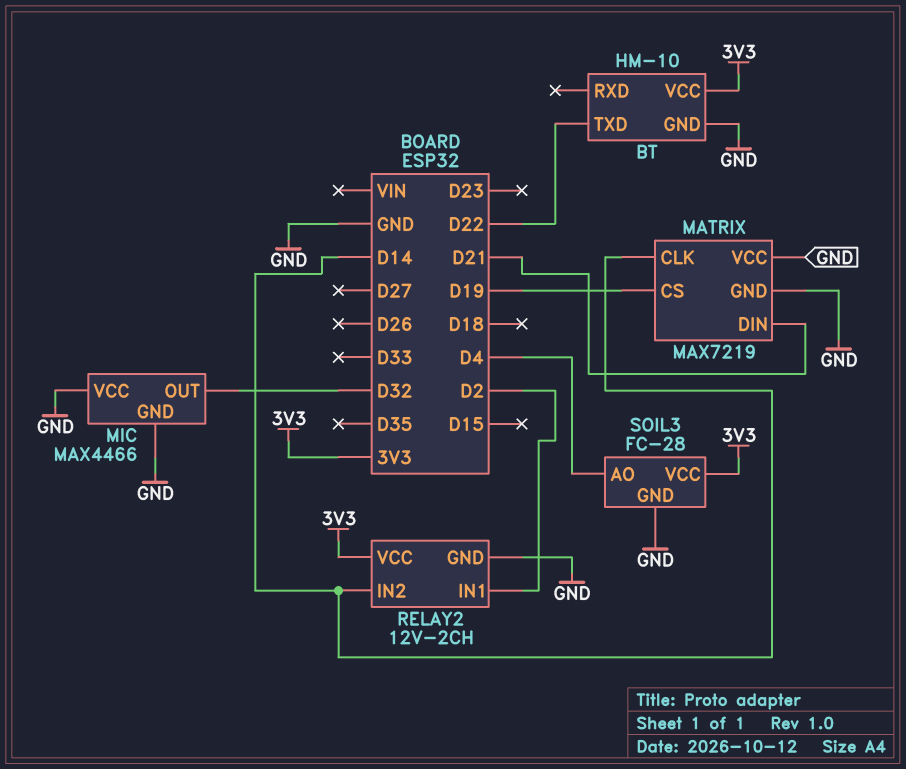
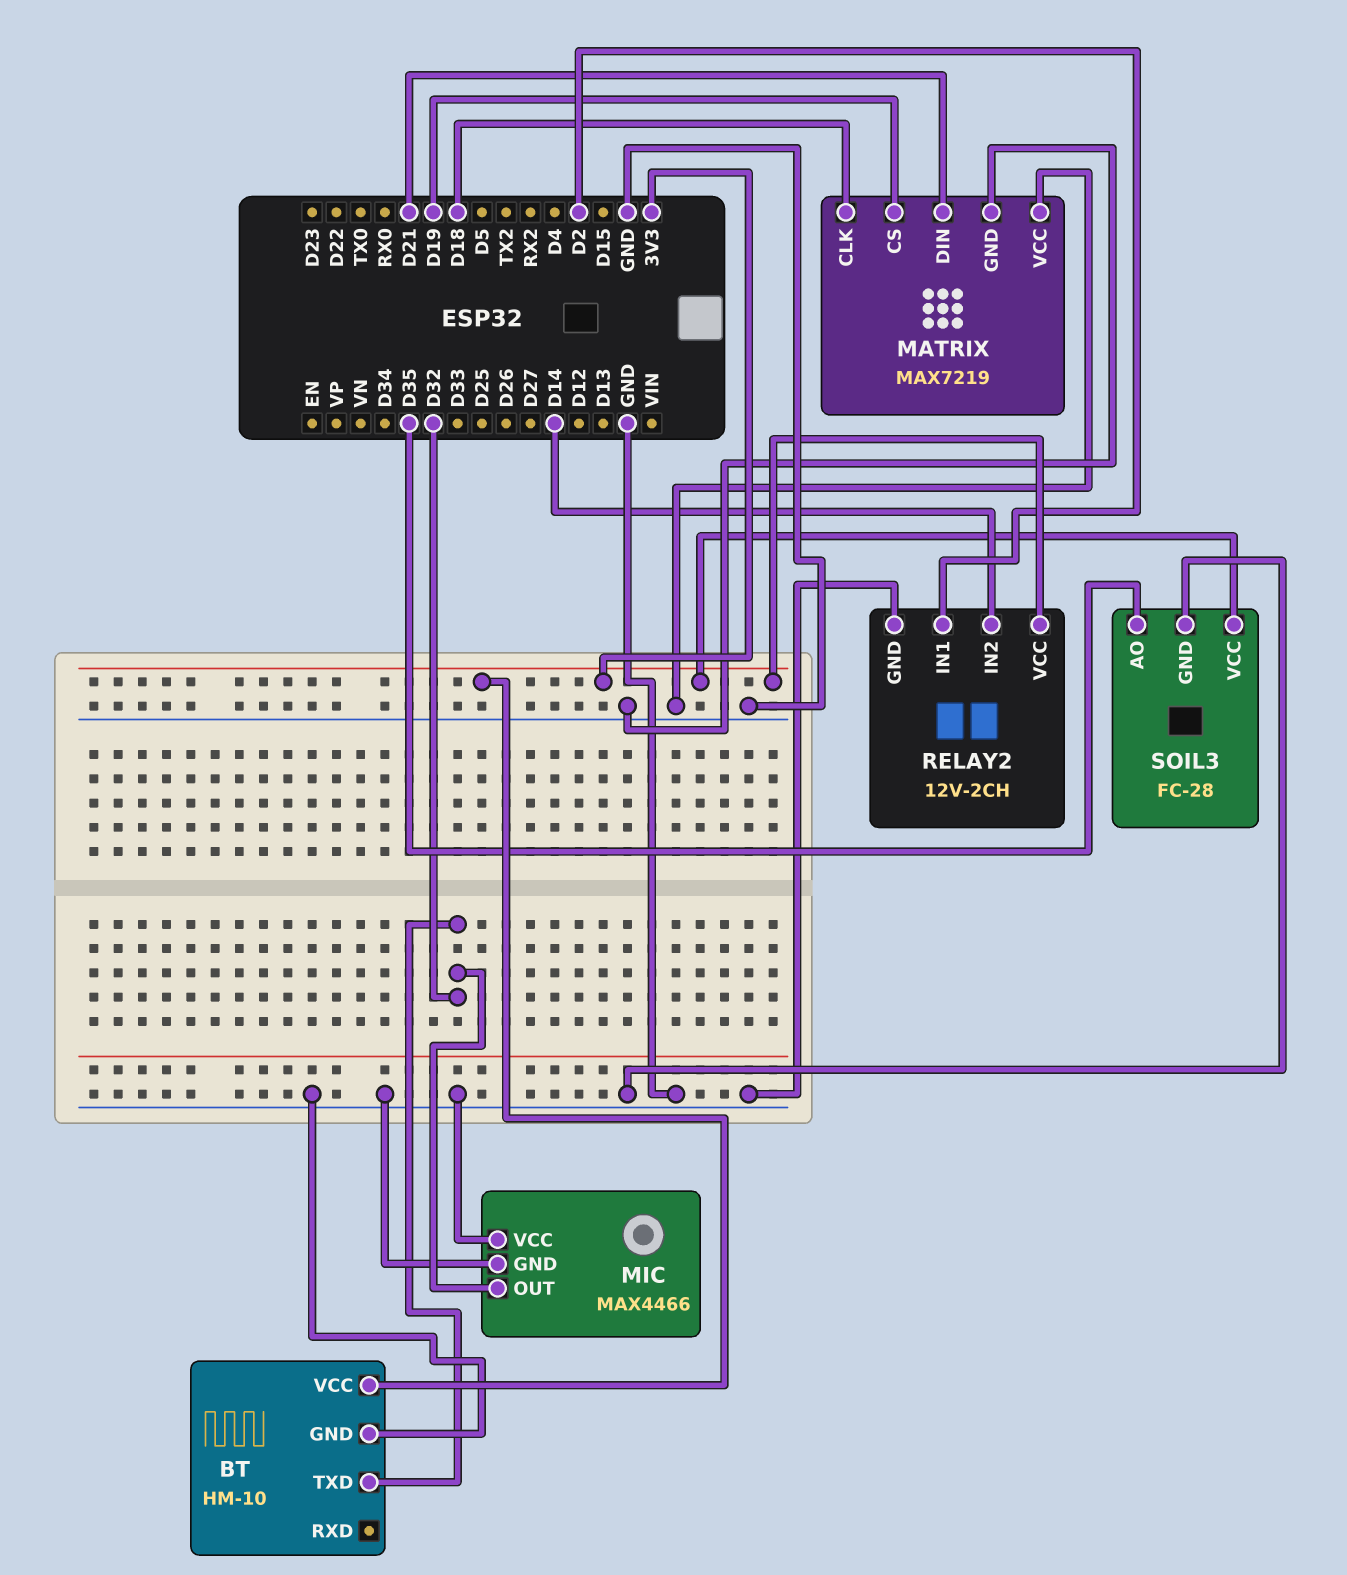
BT pin TXD: D22 -> D32
MATRIX pin CLK: D14 -> D18
SOIL3 pin AO: D4 -> D35

